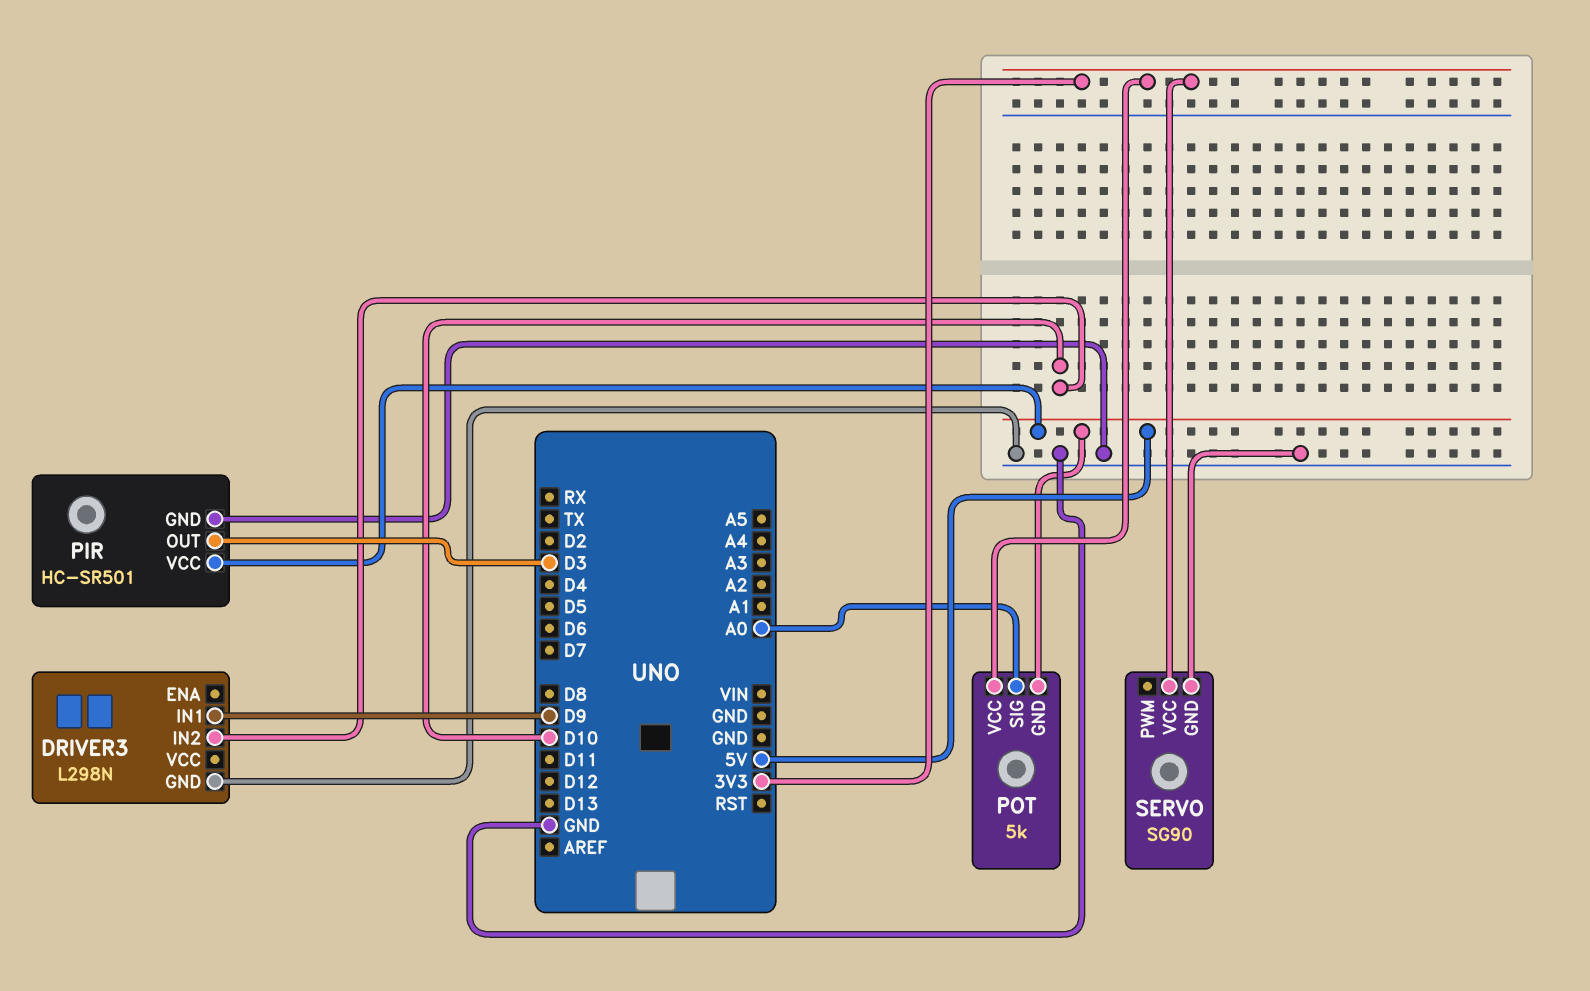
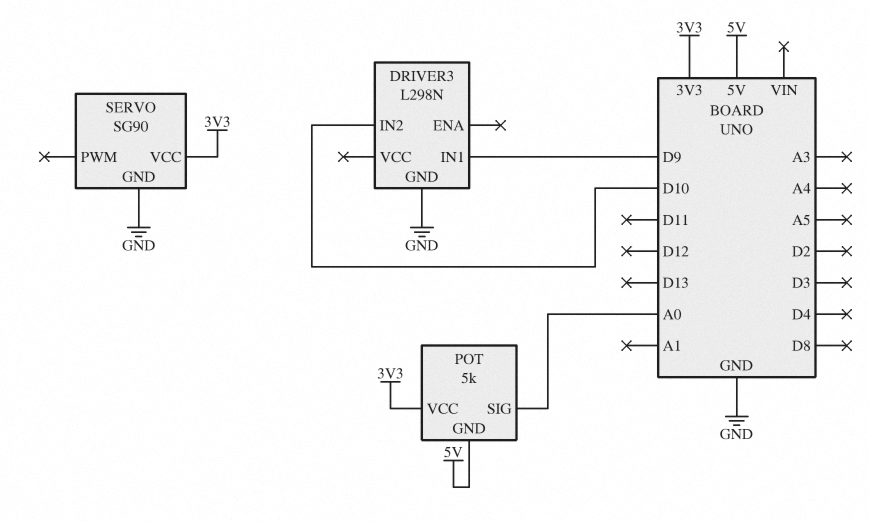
PIR: HC-SR501 -> none
PIR pin GND: GND -> none
PIR pin OUT: D3 -> none
PIR pin VCC: 5V -> none

